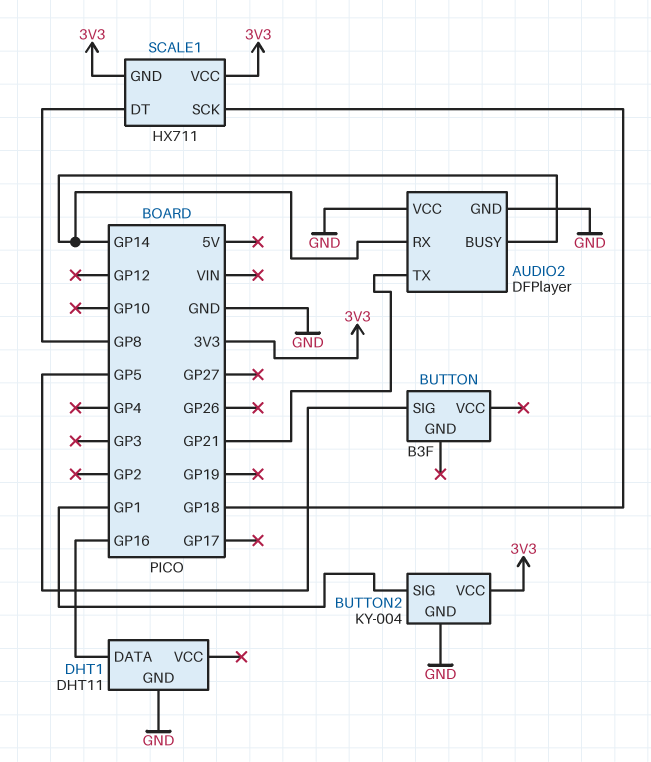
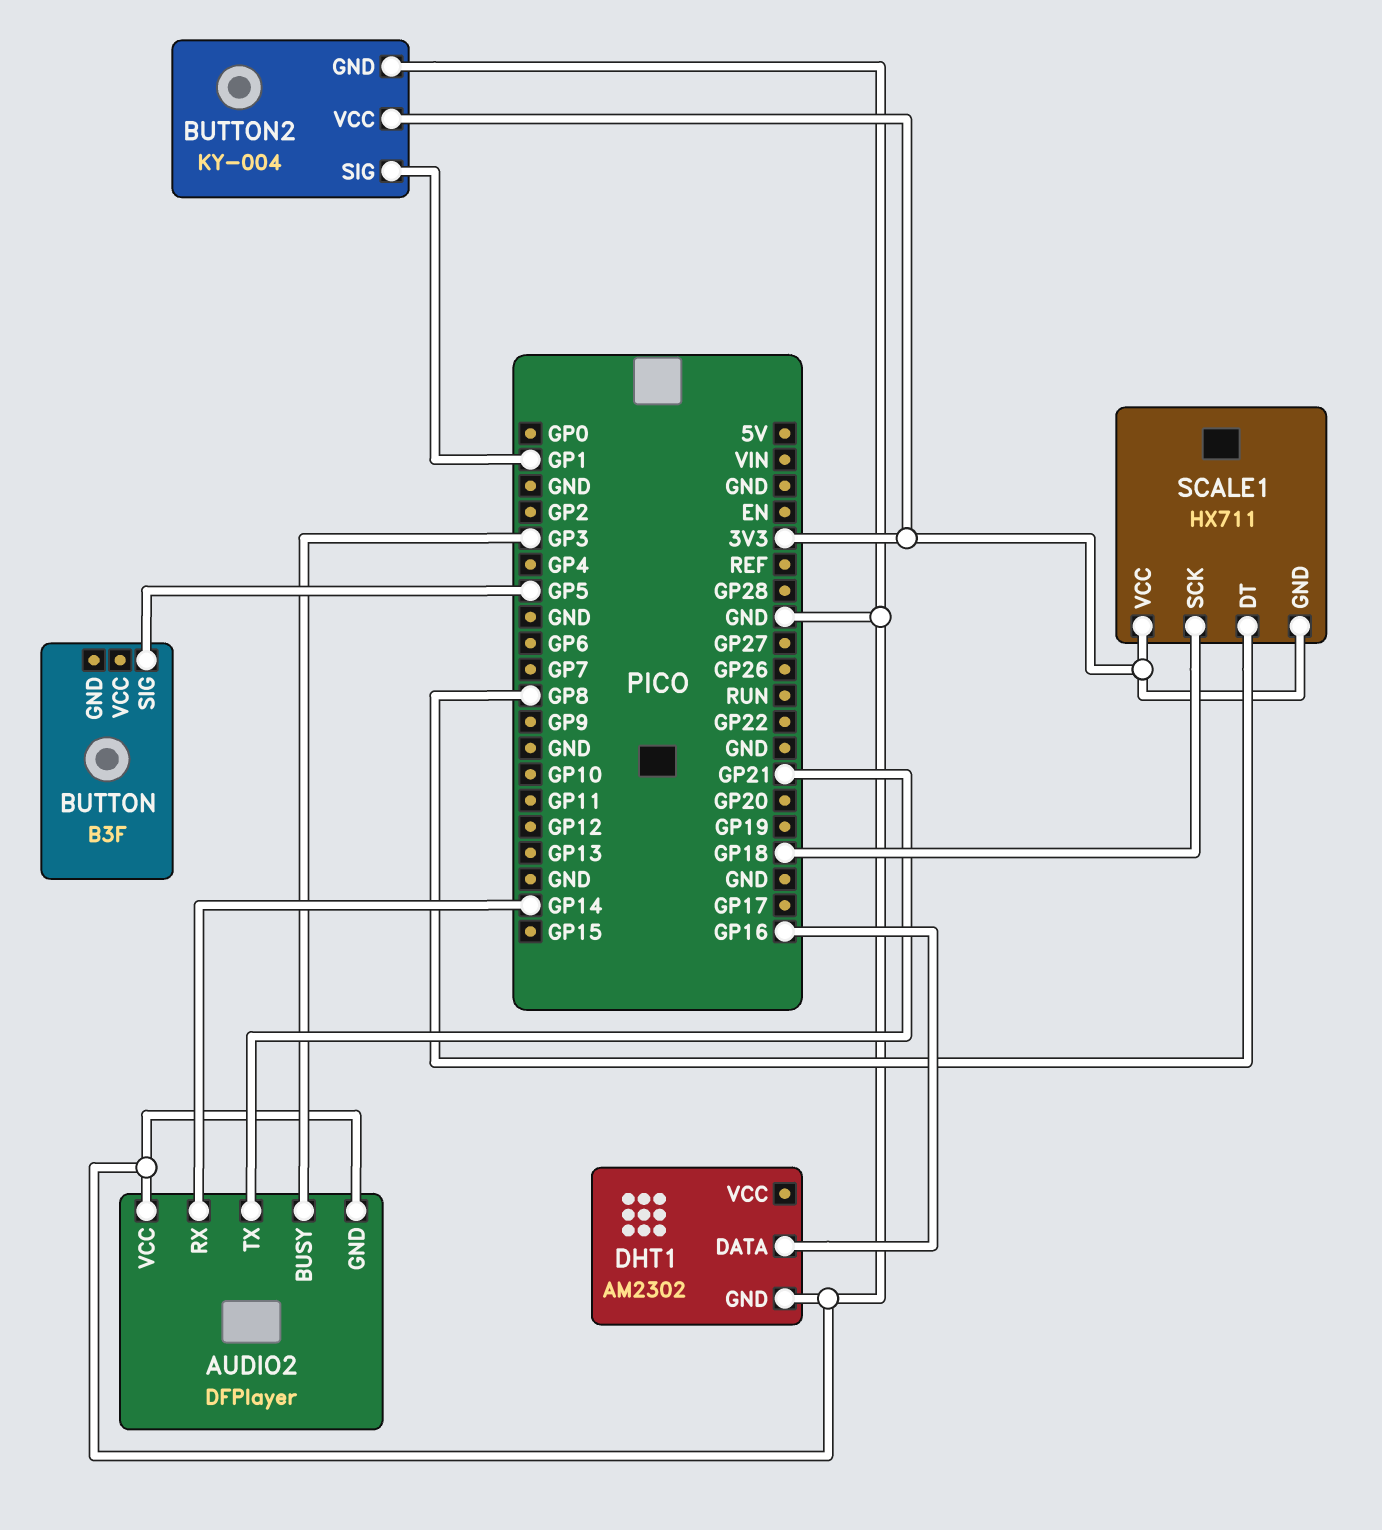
AUDIO2 pin BUSY: GP14 -> GP3
DHT1: DHT11 -> AM2302

